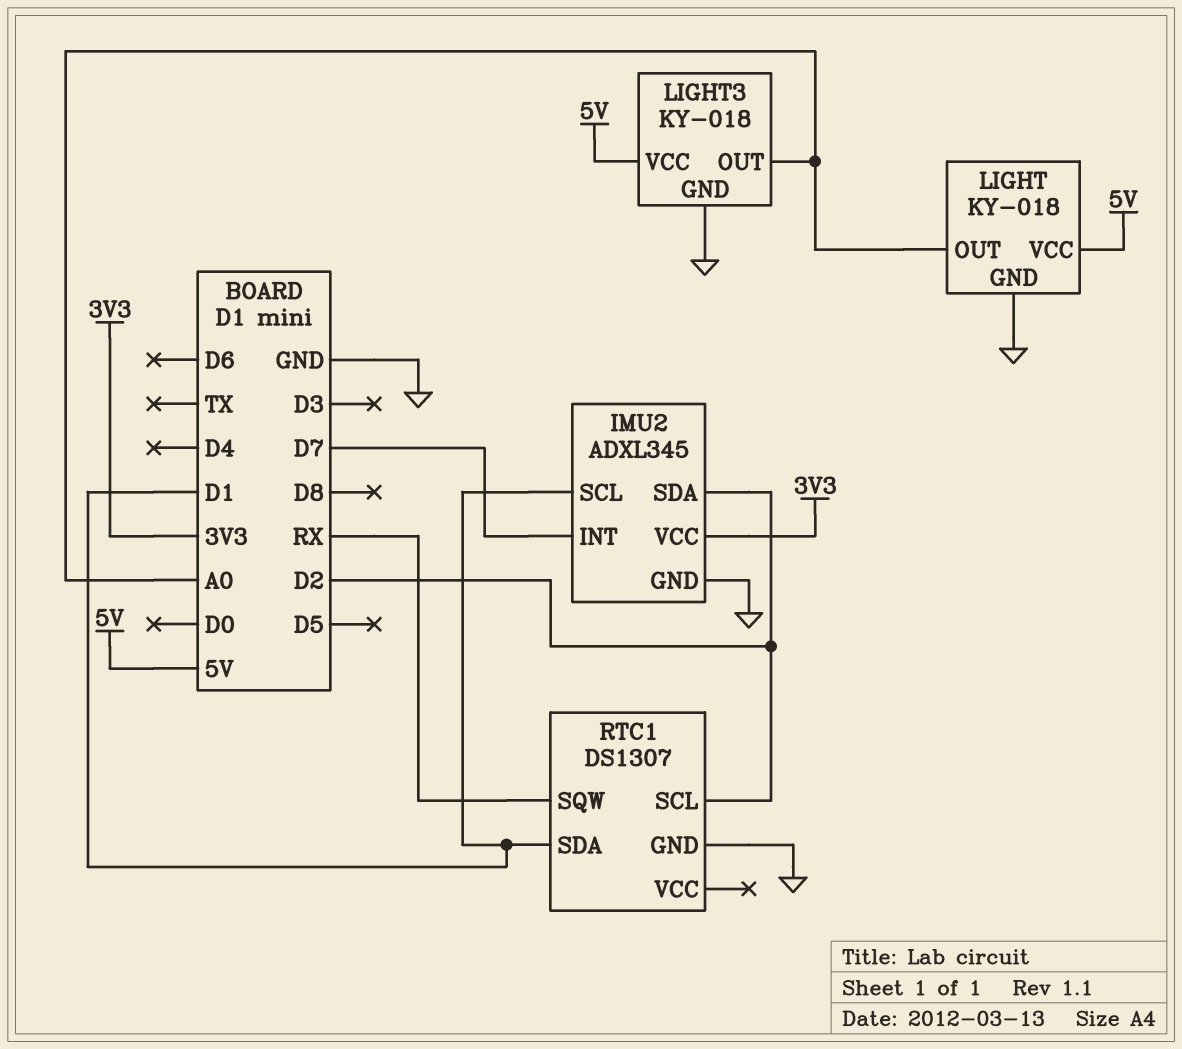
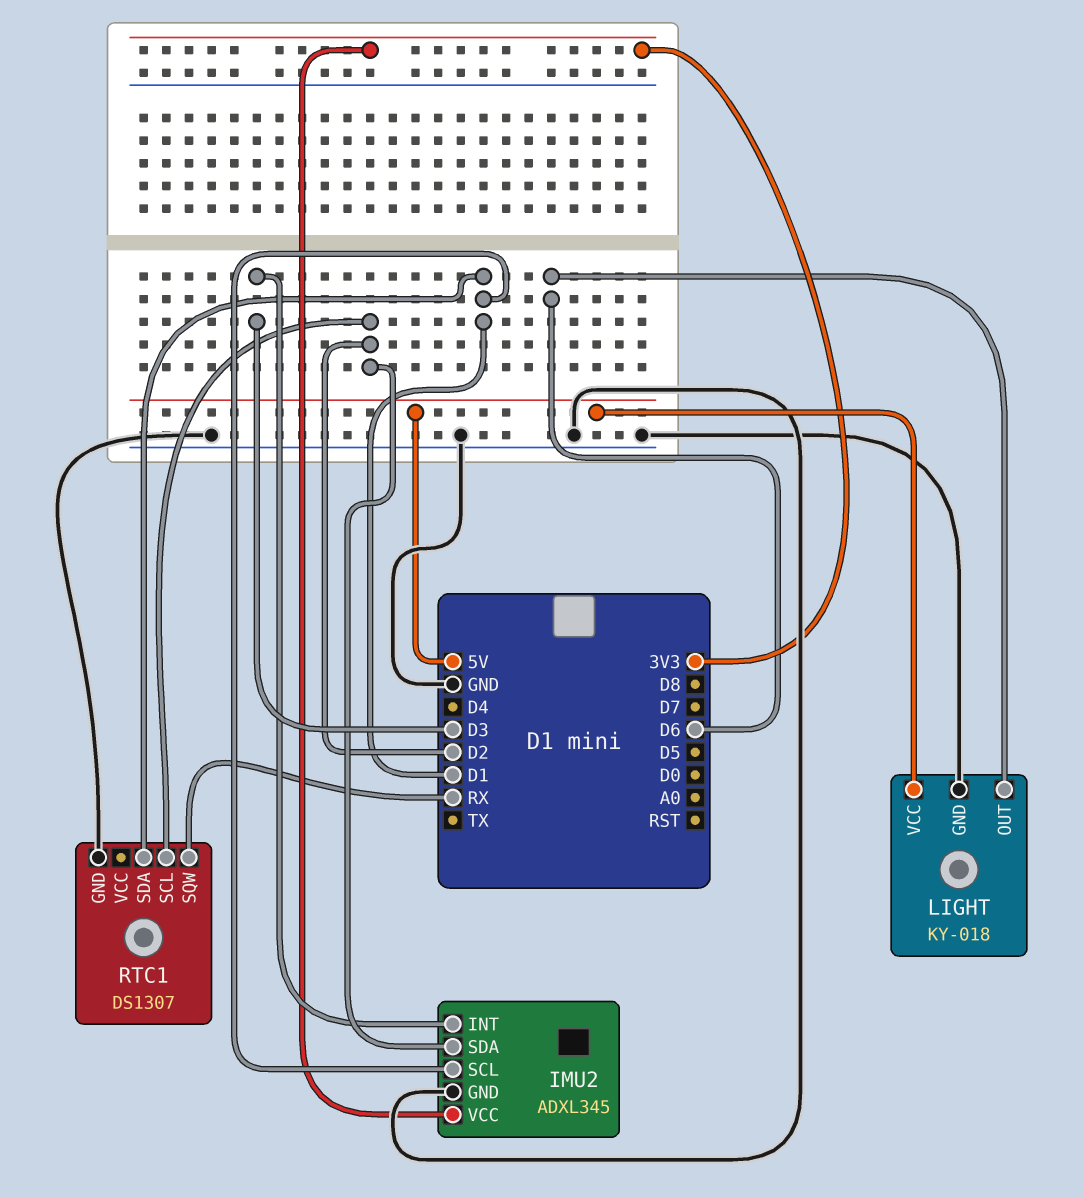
IMU2 pin INT: D7 -> D3
LIGHT pin OUT: A0 -> D6
LIGHT3: KY-018 -> none
LIGHT3 pin GND: GND -> none
LIGHT3 pin OUT: A0 -> none
LIGHT3 pin VCC: 5V -> none

